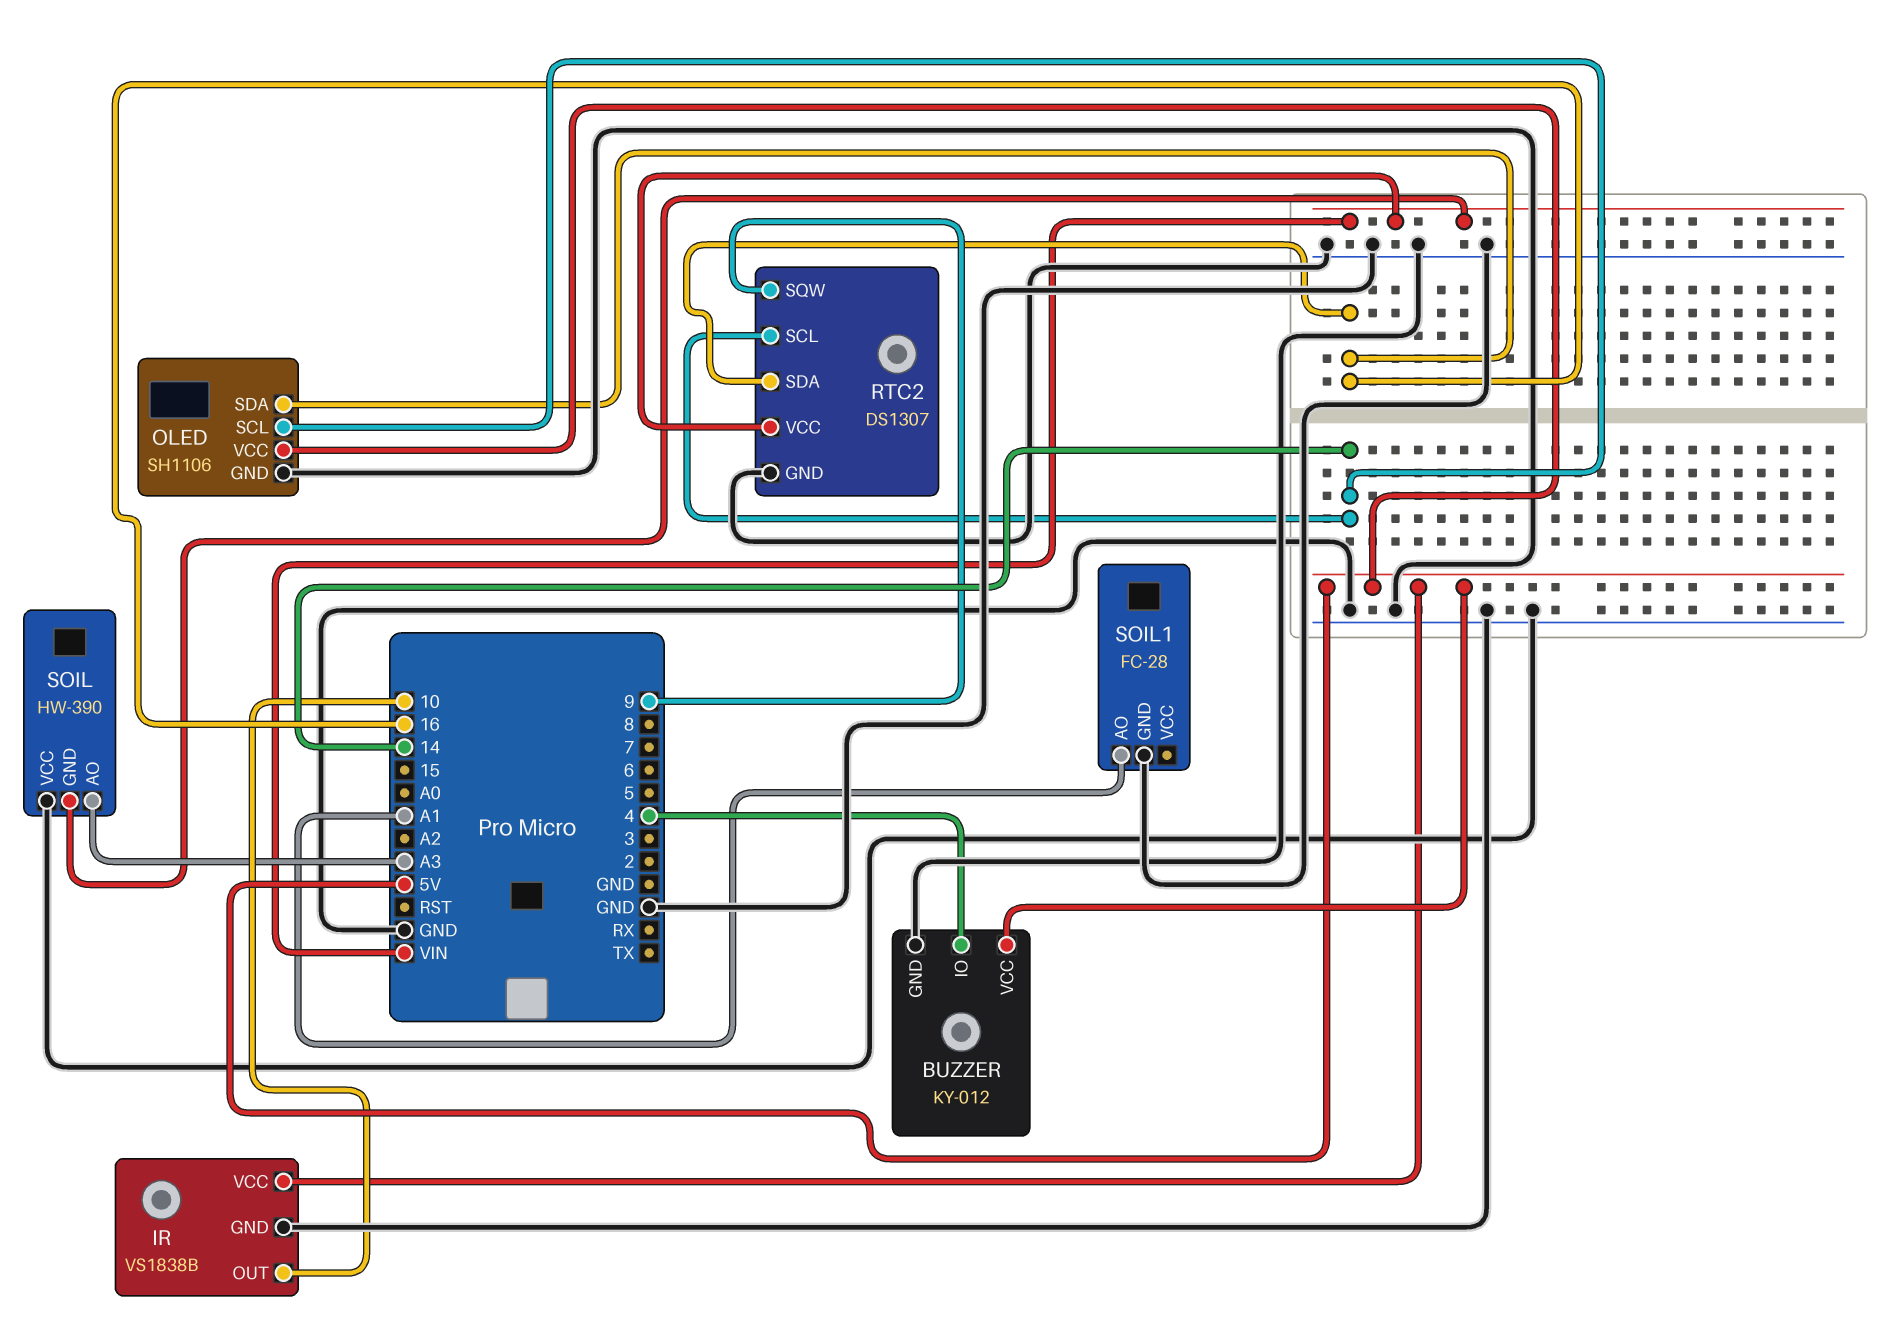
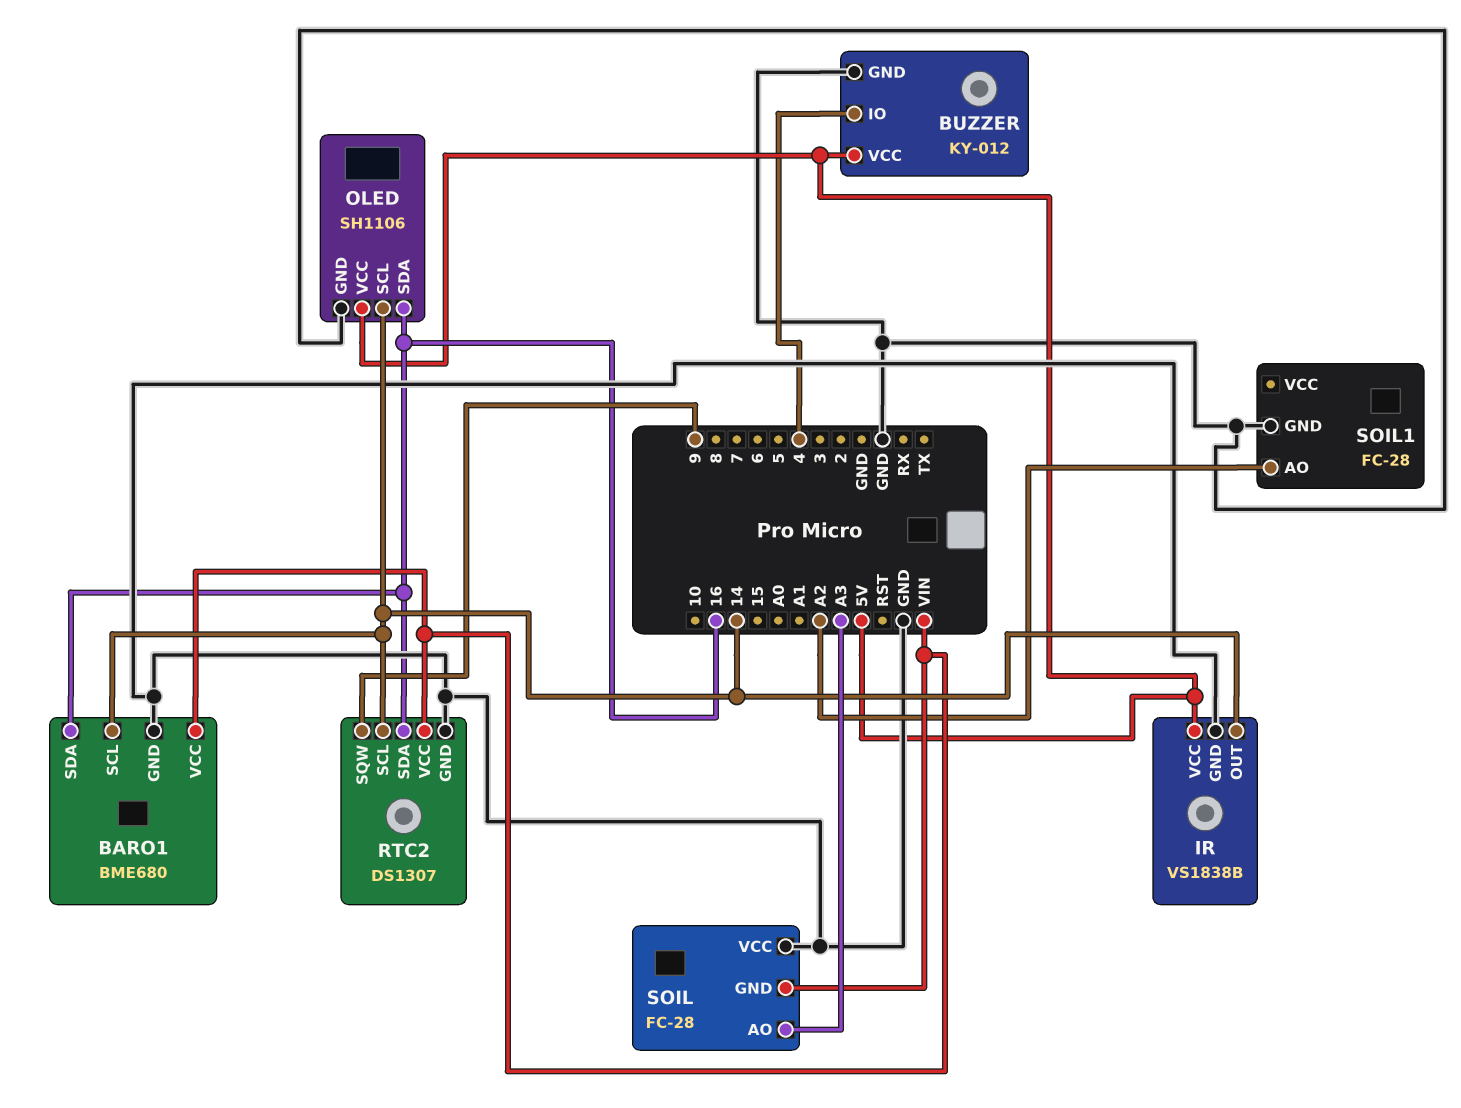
BARO1: none -> BME680
BARO1 pin GND: none -> GND
BARO1 pin SCL: none -> 14
BARO1 pin SDA: none -> 16
BARO1 pin VCC: none -> VIN
IR pin OUT: 10 -> 14
SOIL: HW-390 -> FC-28
SOIL1 pin AO: A1 -> A2

